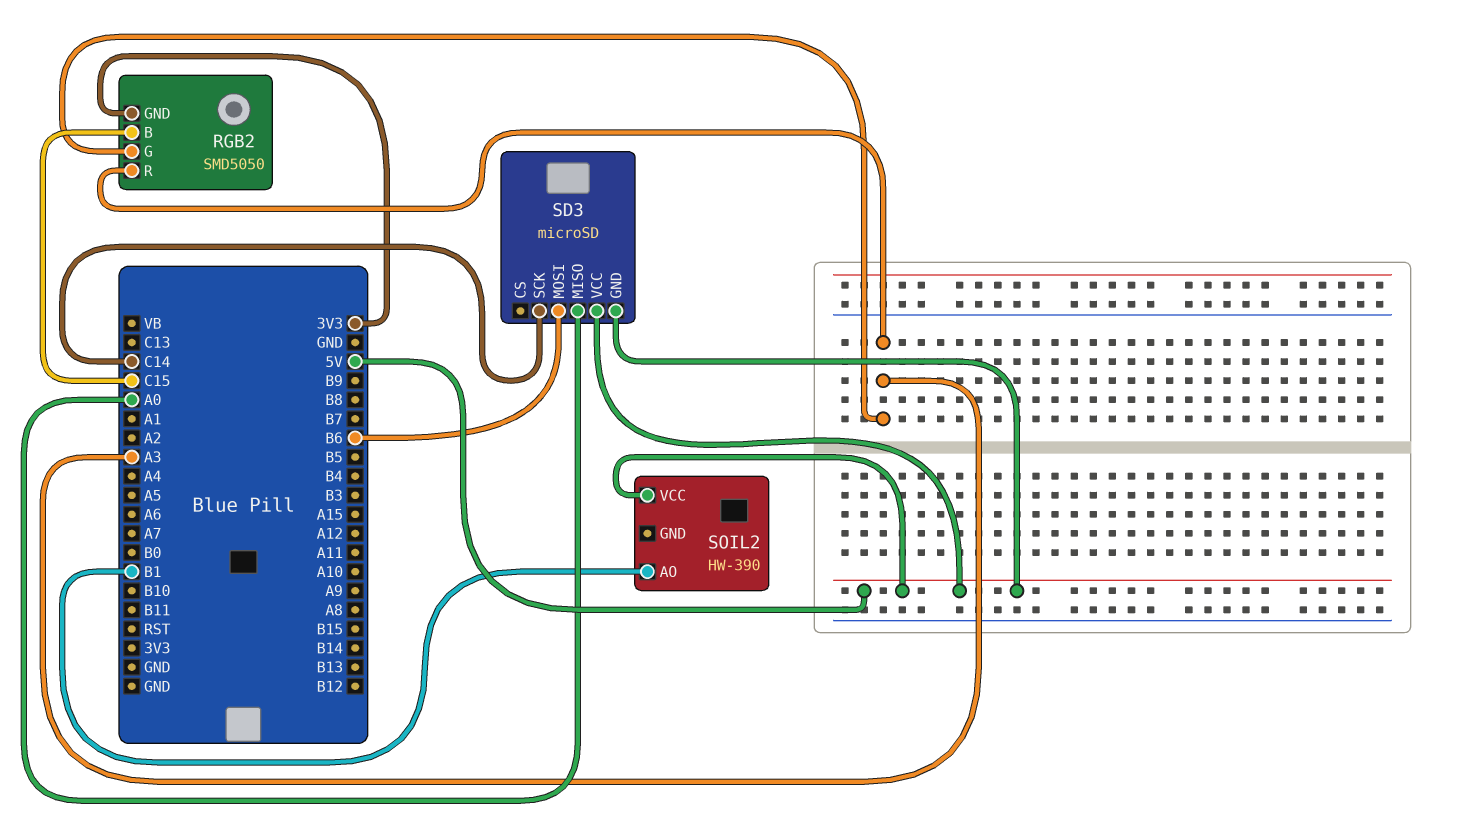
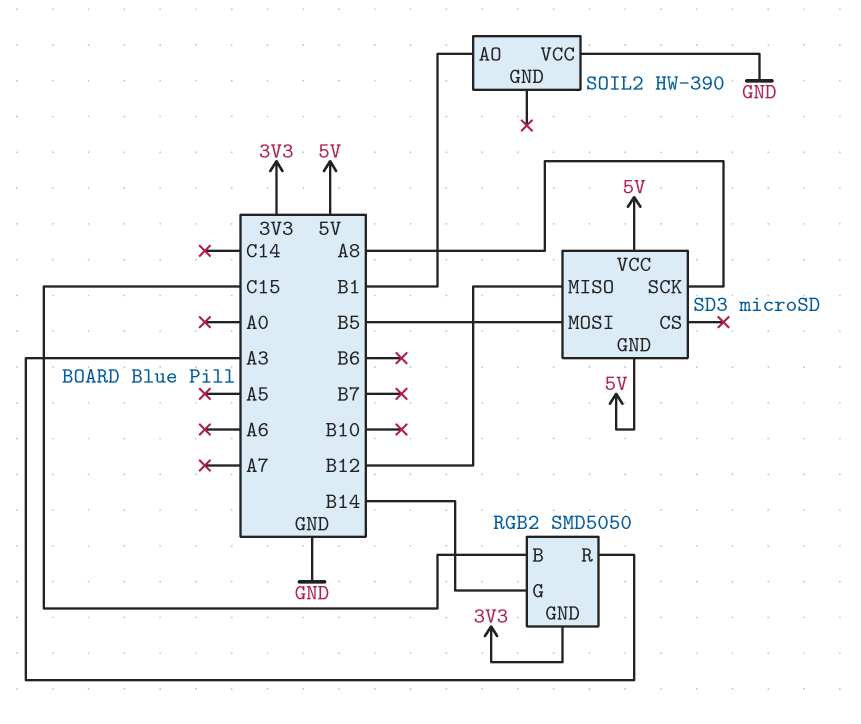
RGB2 pin G: A3 -> B14
SD3 pin MISO: A0 -> B12
SD3 pin MOSI: B6 -> B5
SD3 pin SCK: C14 -> A8
SOIL2 pin VCC: 5V -> GND

